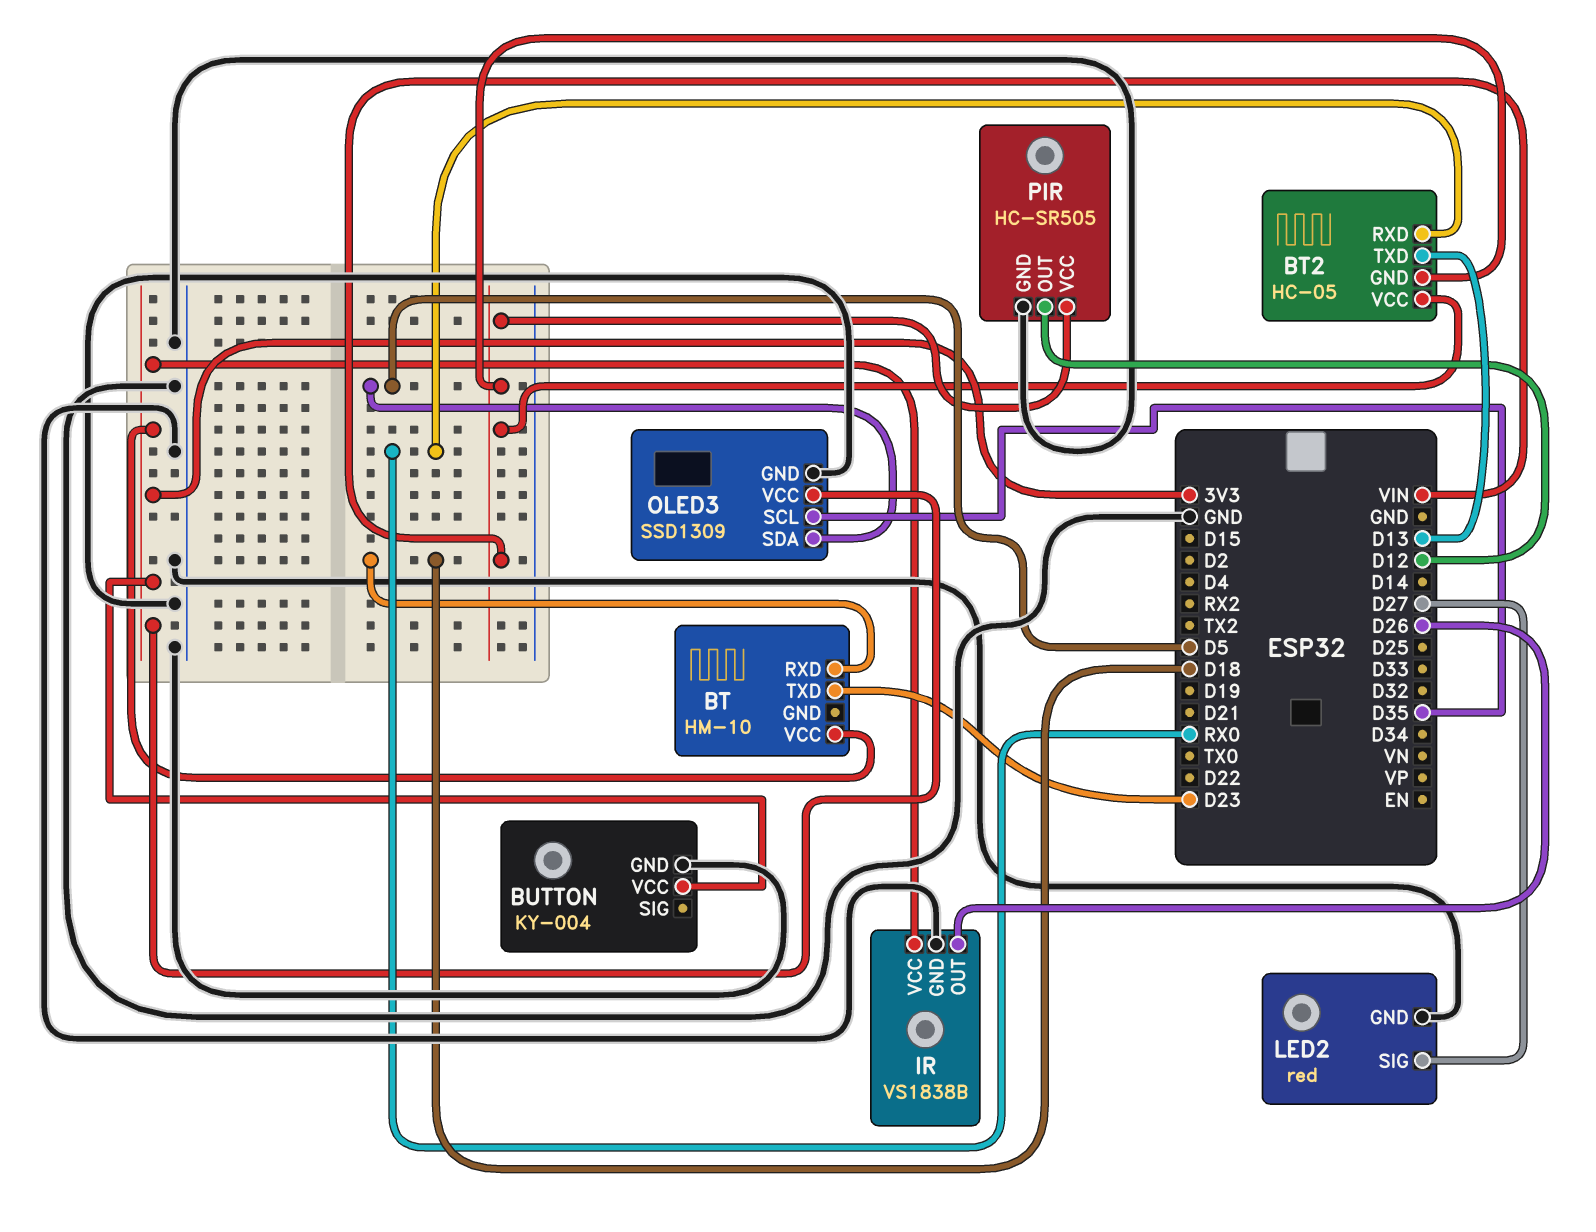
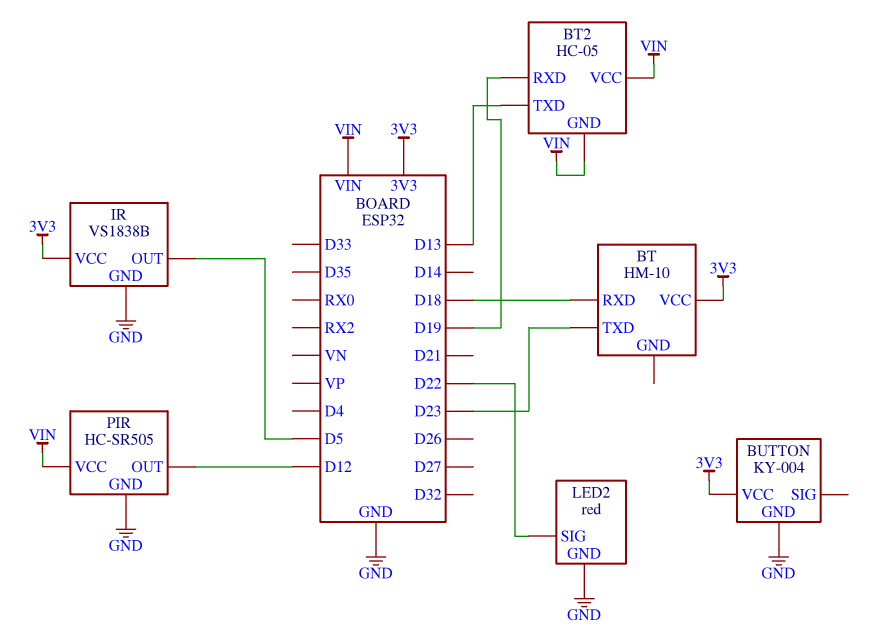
BT2 pin RXD: RX0 -> D19
IR pin OUT: D26 -> D5
LED2 pin SIG: D27 -> D22
OLED3: SSD1309 -> none
OLED3 pin GND: GND -> none
OLED3 pin SCL: D35 -> none
OLED3 pin SDA: D5 -> none
OLED3 pin VCC: 3V3 -> none

